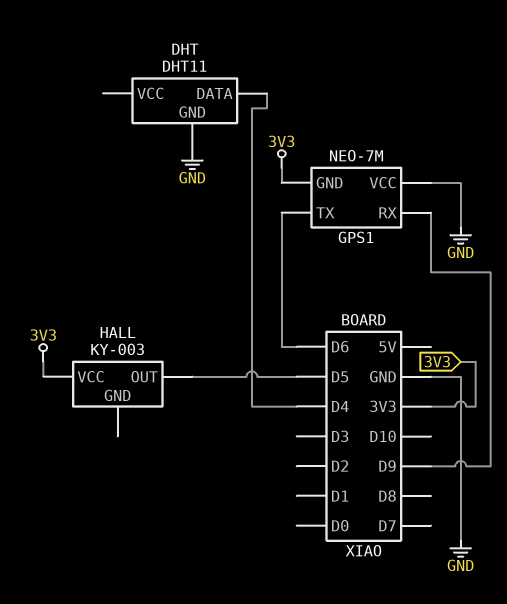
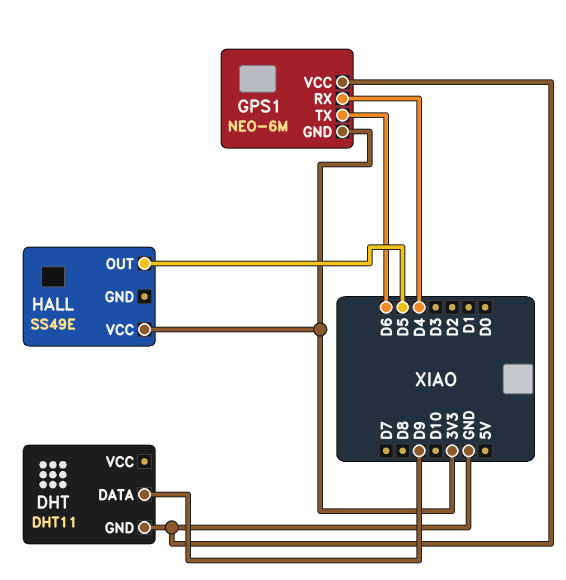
DHT pin DATA: D4 -> D9
GPS1: NEO-7M -> NEO-6M
GPS1 pin RX: D9 -> D4
HALL: KY-003 -> SS49E

